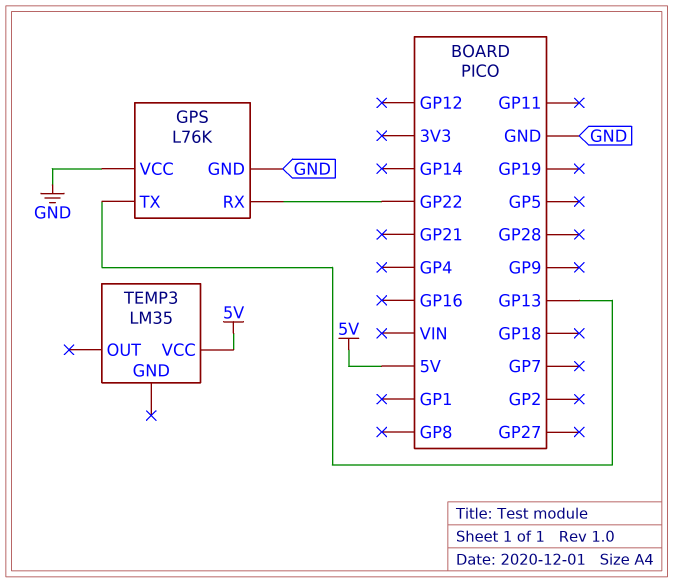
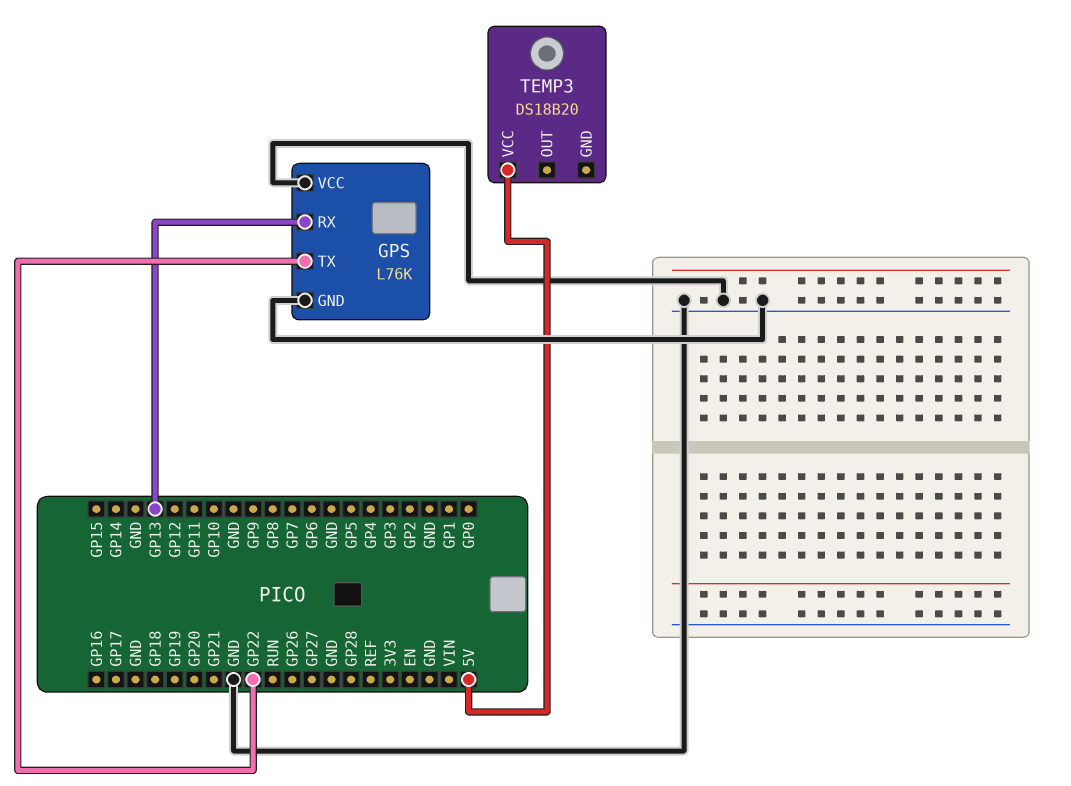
GPS pin RX: GP22 -> GP13
GPS pin TX: GP13 -> GP22
TEMP3: LM35 -> DS18B20

